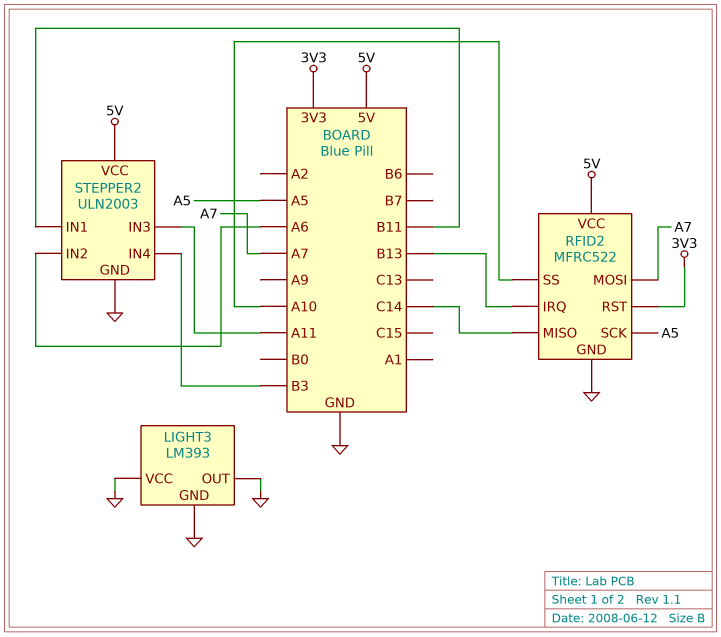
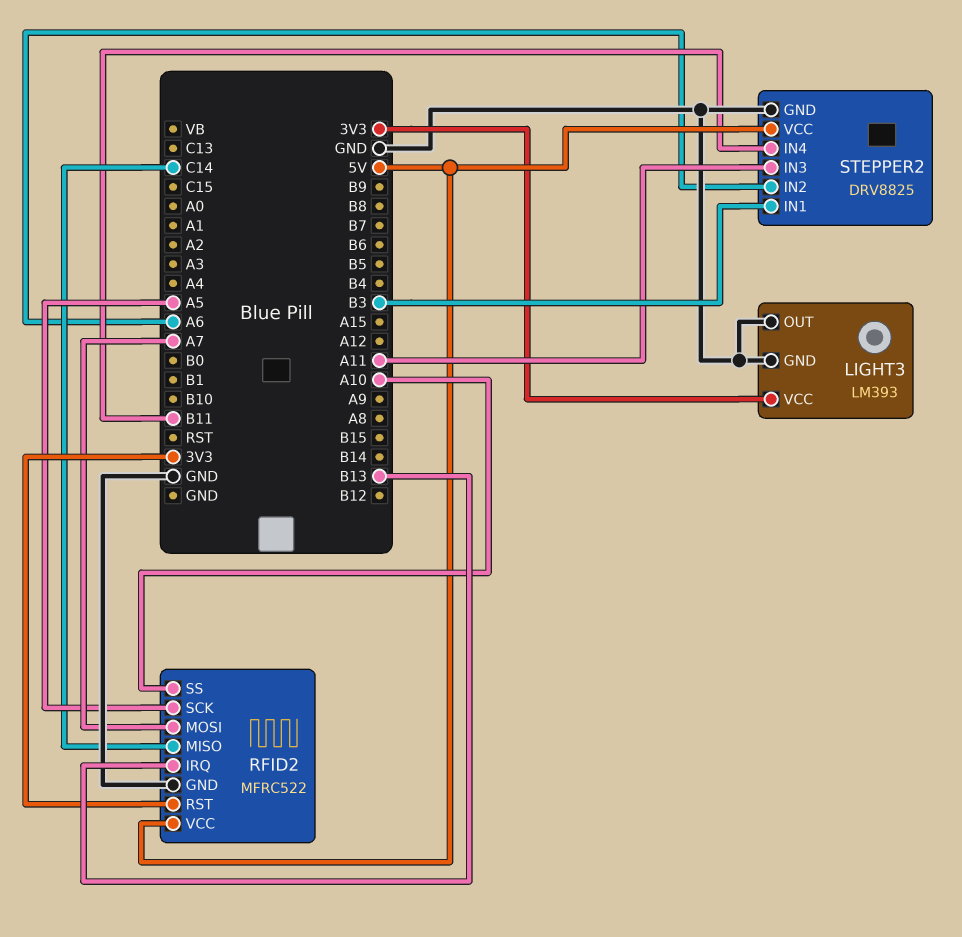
LIGHT3 pin VCC: GND -> 3V3
STEPPER2: ULN2003 -> DRV8825
STEPPER2 pin IN1: B11 -> B3
STEPPER2 pin IN4: B3 -> B11

